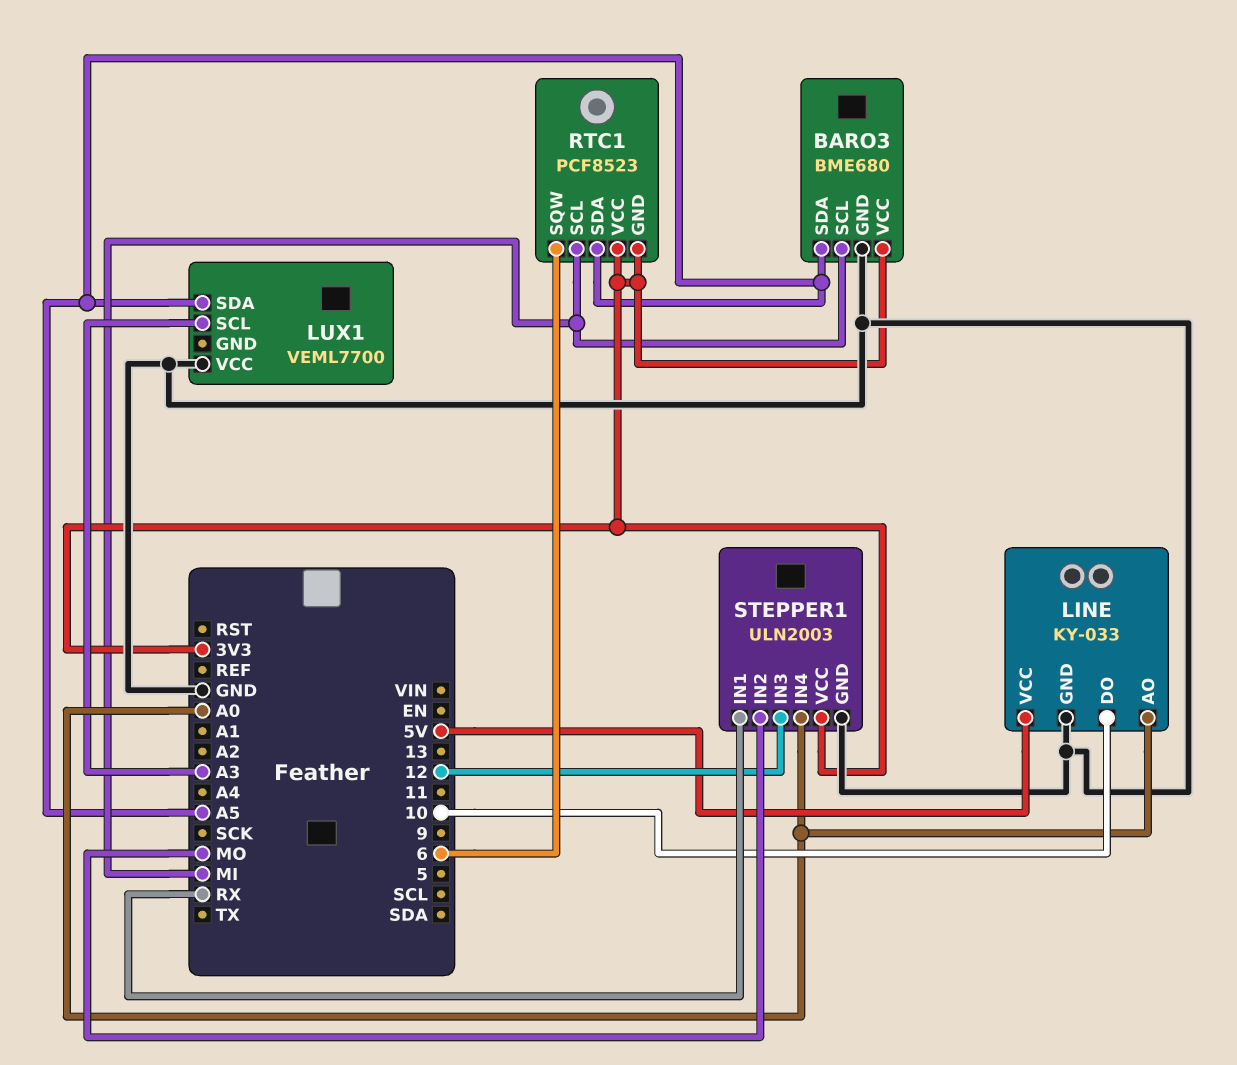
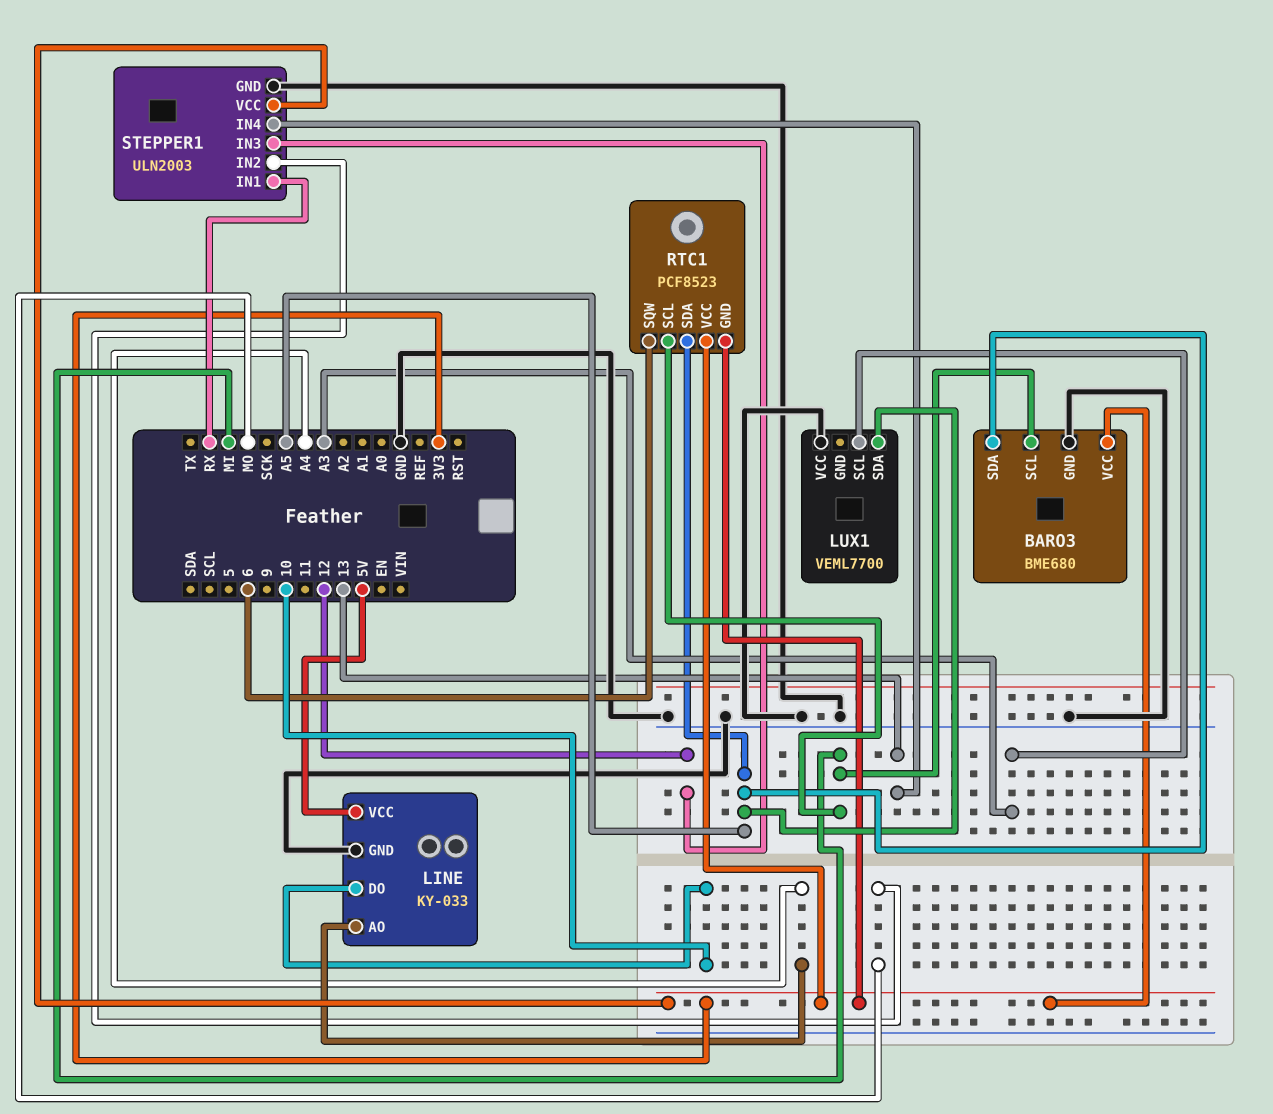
LINE pin AO: A0 -> A4
STEPPER1 pin IN4: A0 -> 13

